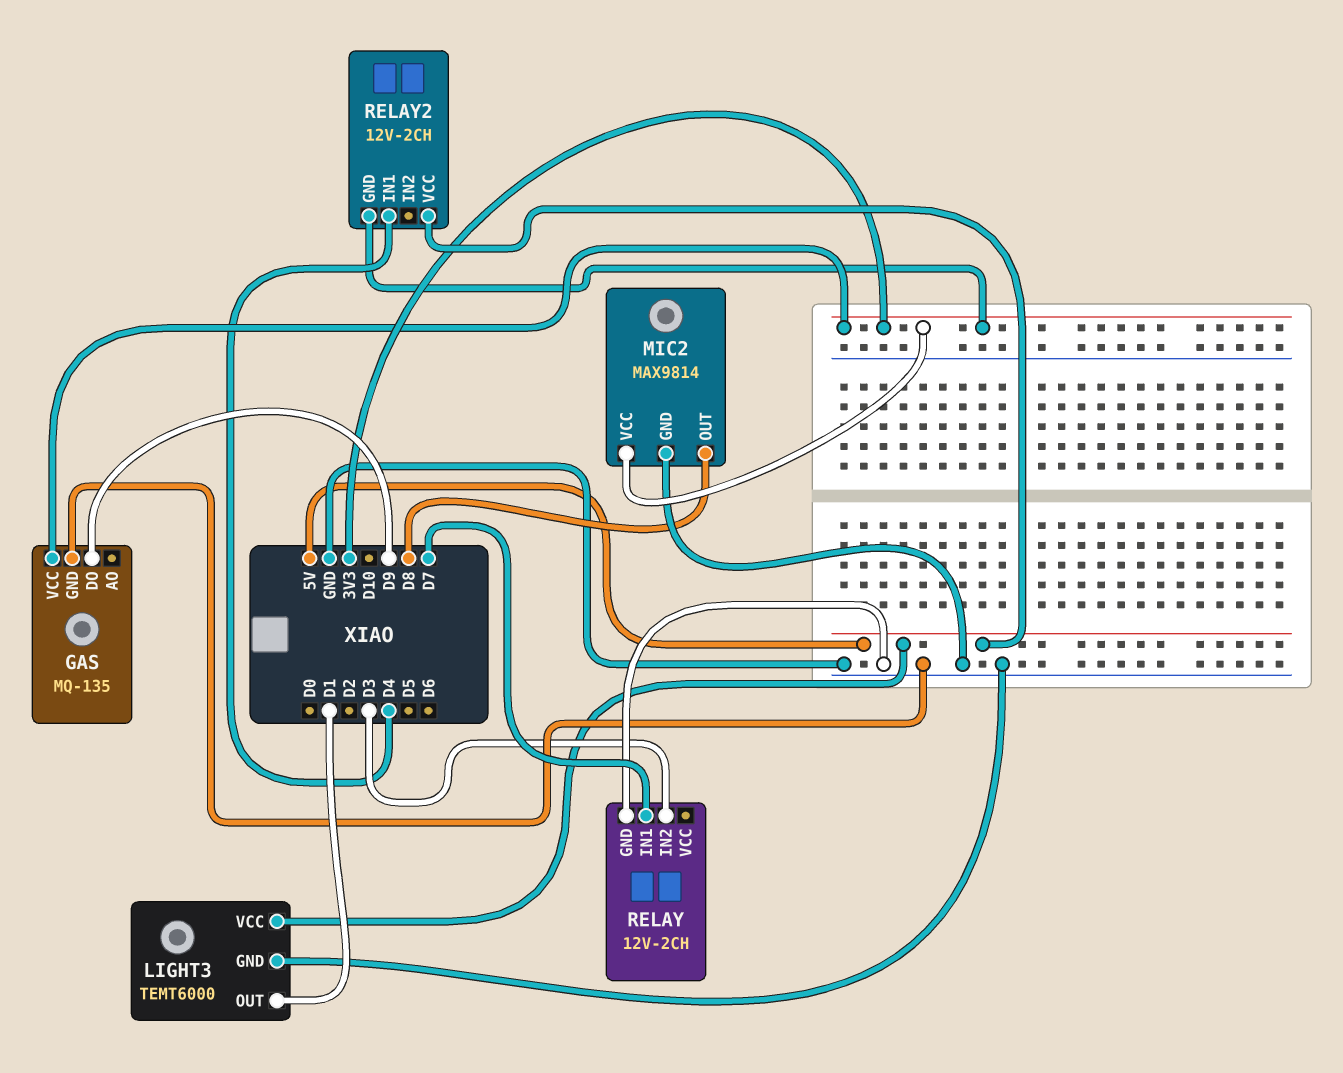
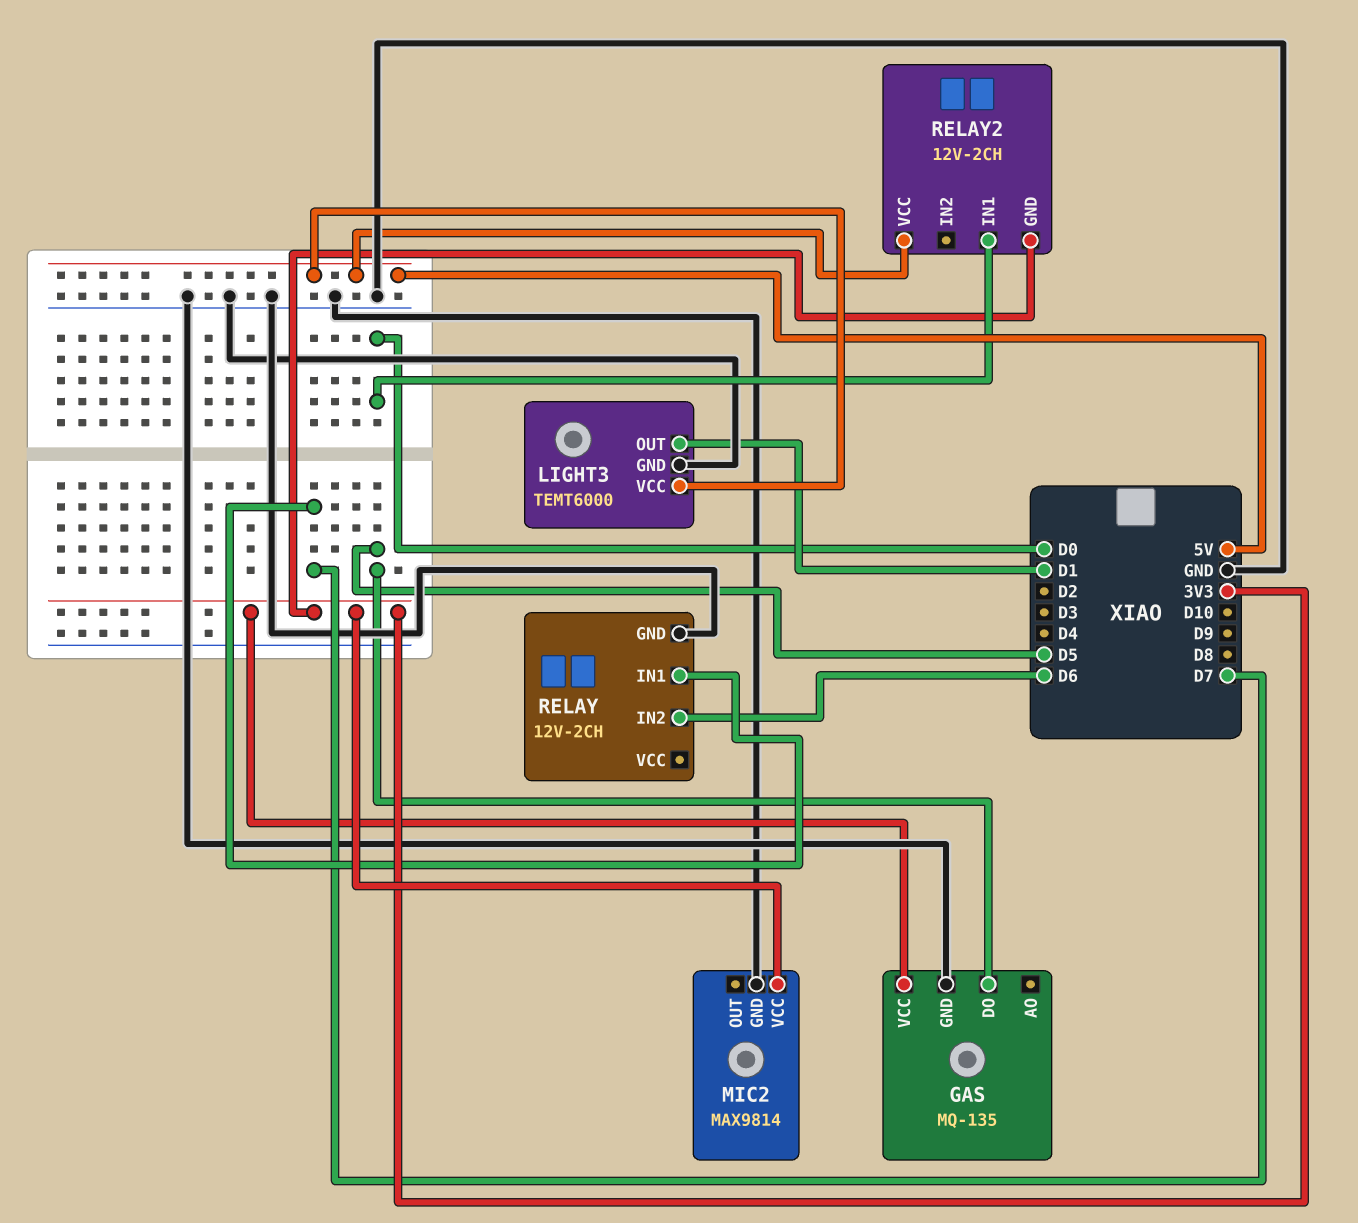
GAS pin DO: D9 -> D5
MIC2 pin OUT: D8 -> none
RELAY pin IN2: D3 -> D6
RELAY2 pin IN1: D4 -> D0

